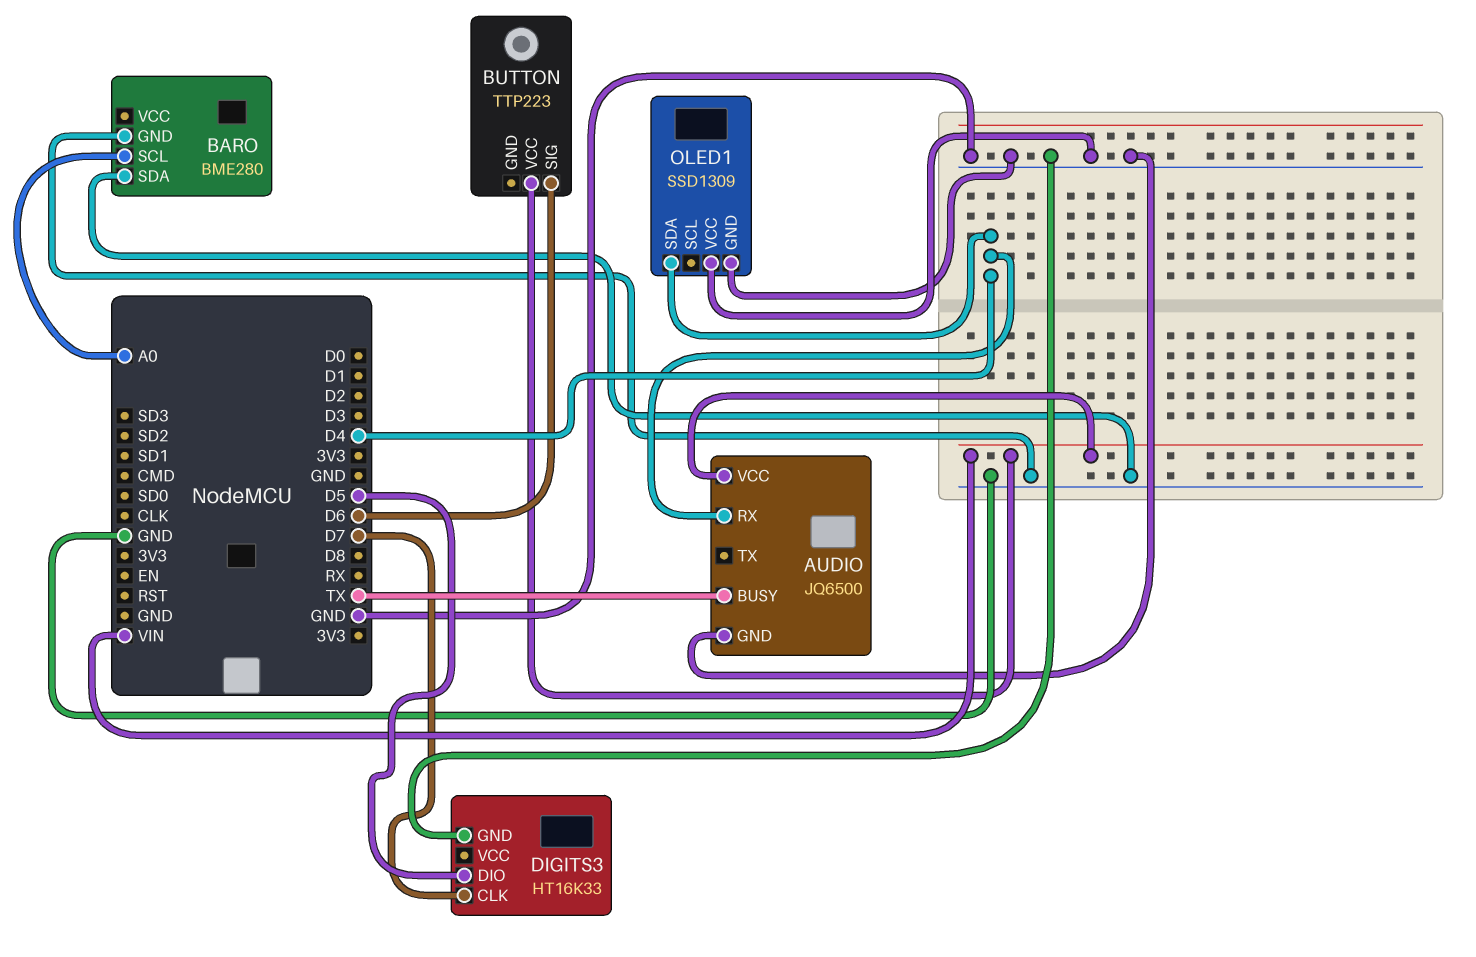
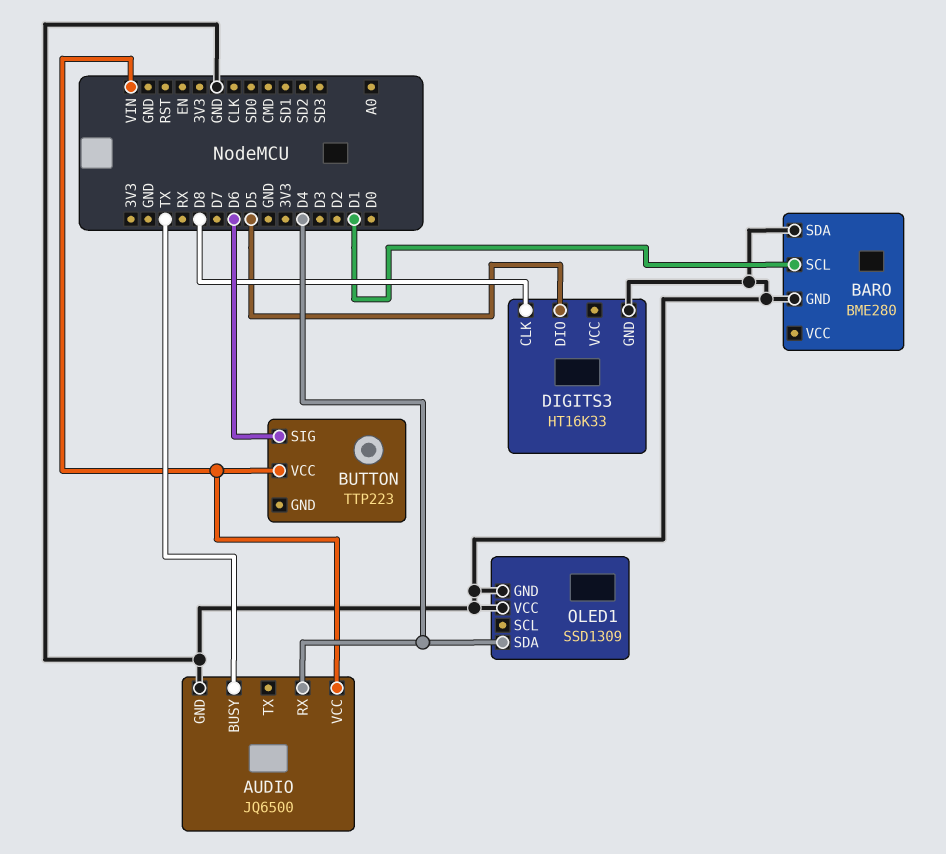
BARO pin SCL: A0 -> D1
DIGITS3 pin CLK: D7 -> D8

